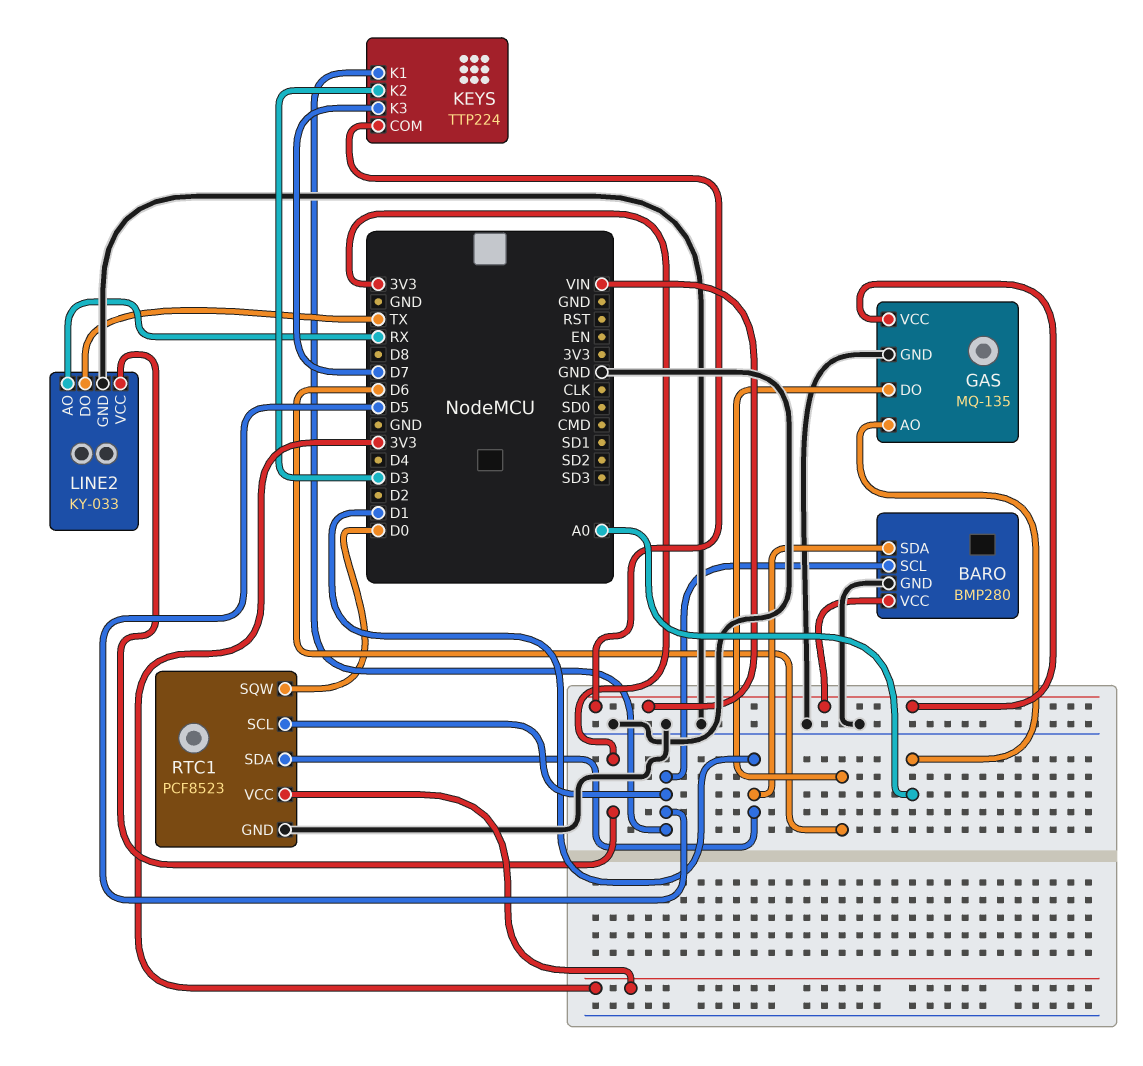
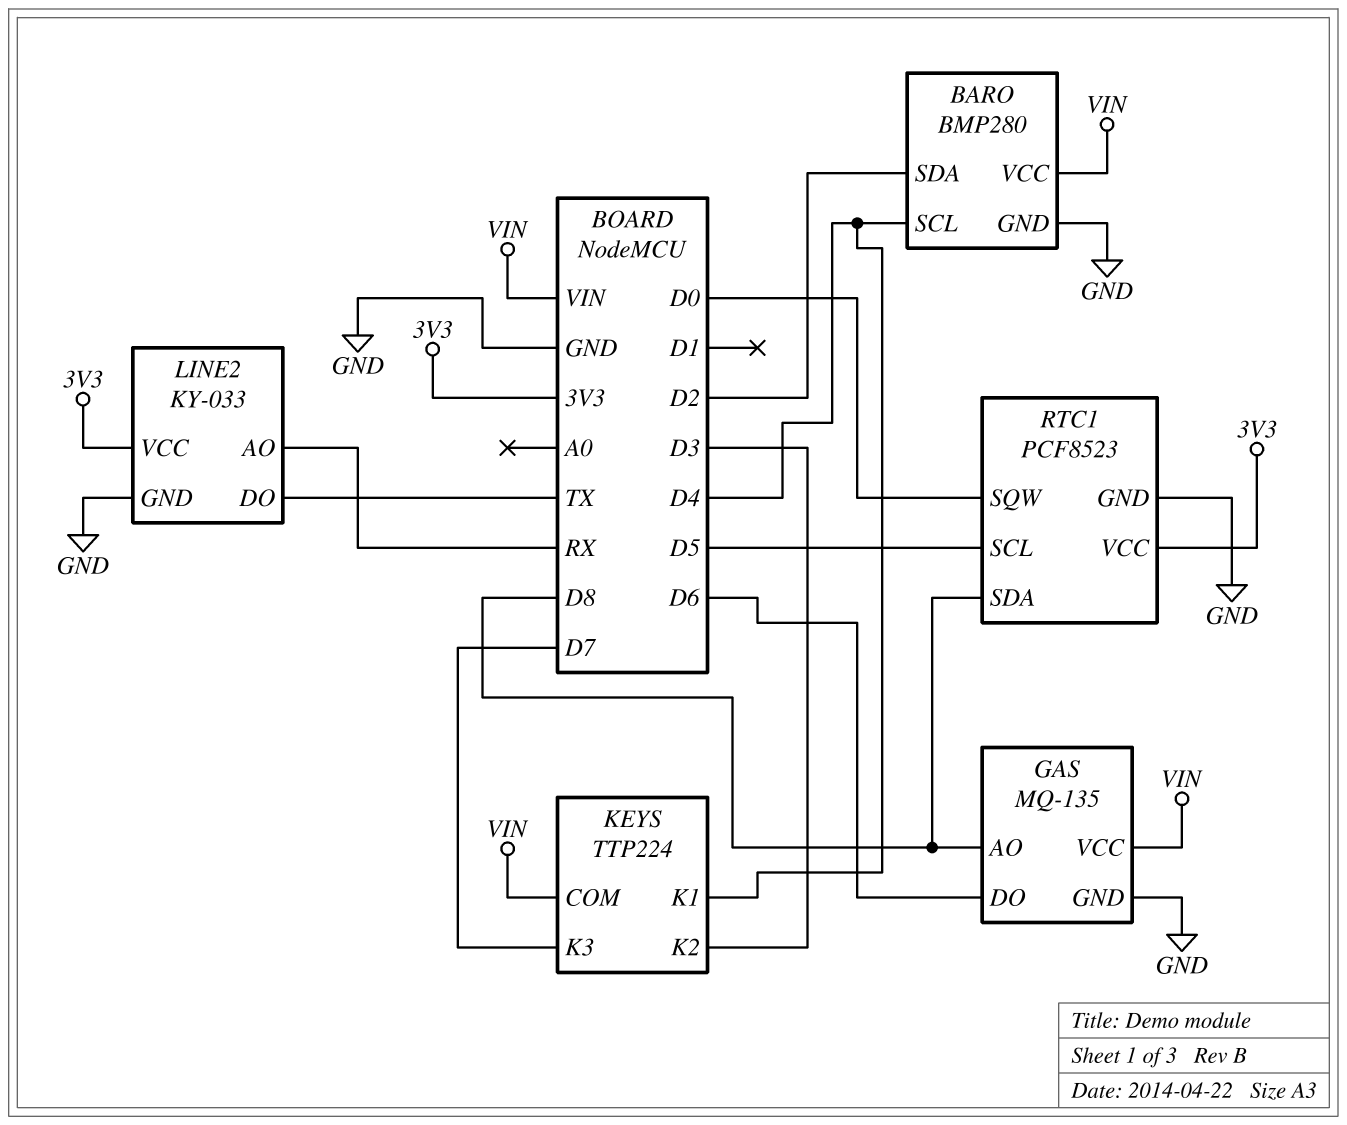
BARO pin SCL: D5 -> D4
BARO pin SDA: D1 -> D2
GAS pin AO: A0 -> D8
KEYS pin K1: D5 -> D4
RTC1 pin SDA: D1 -> D8

